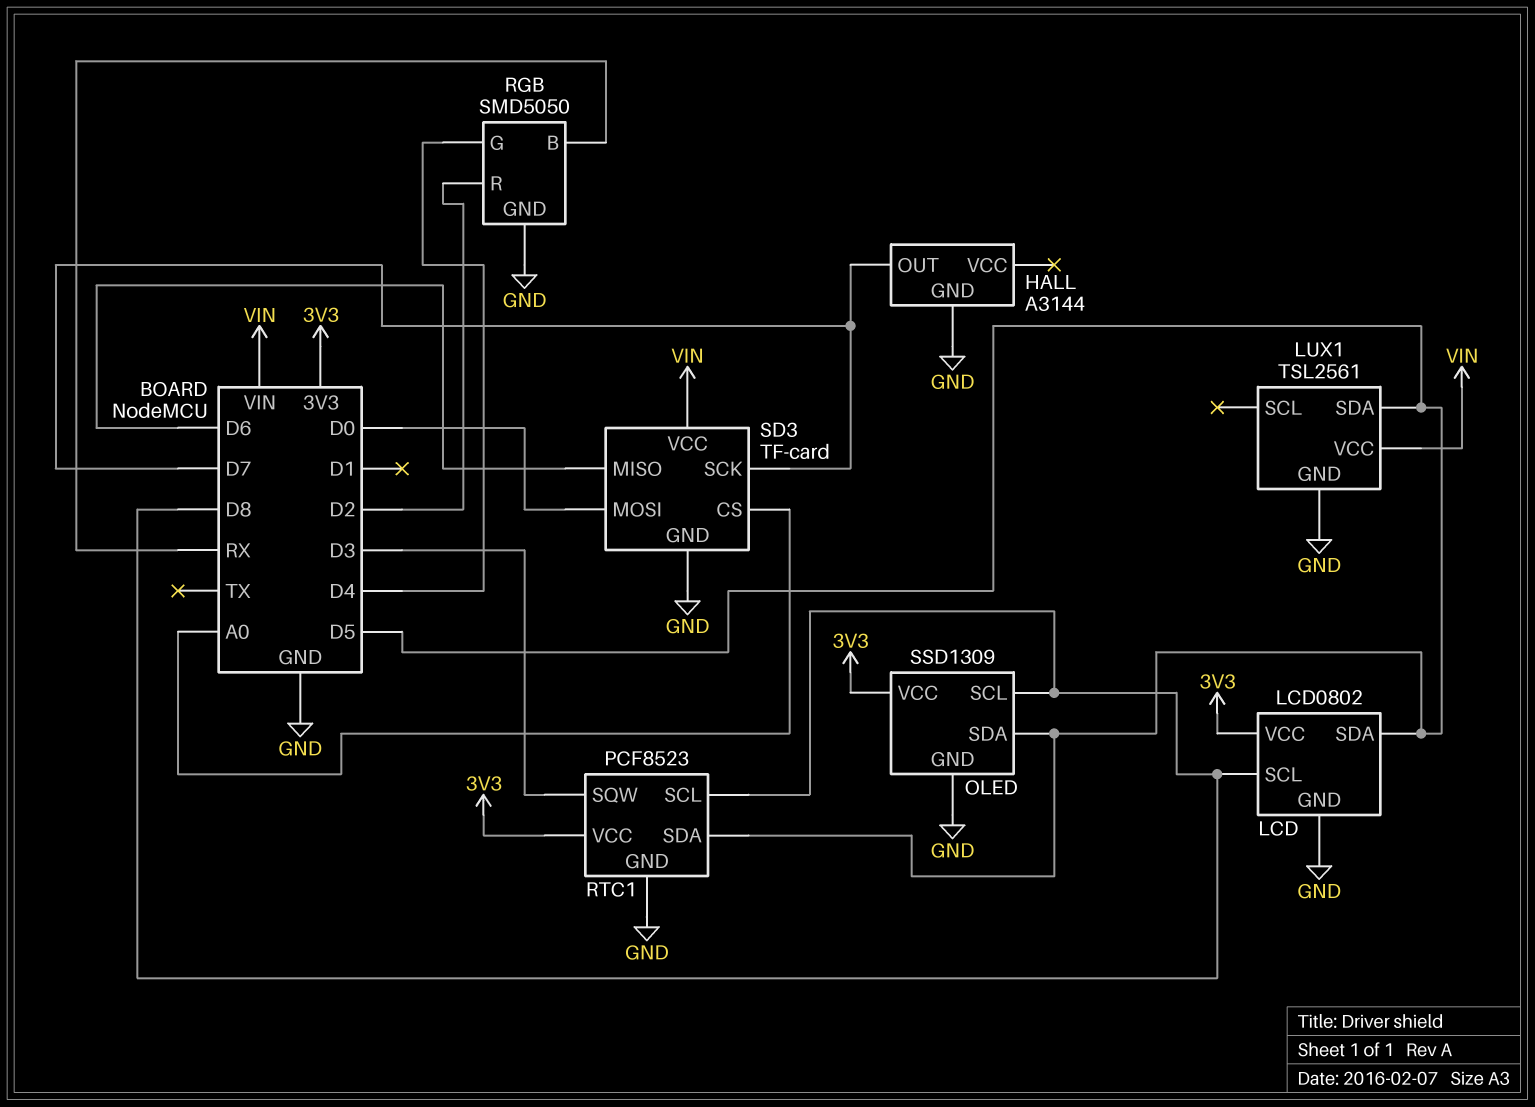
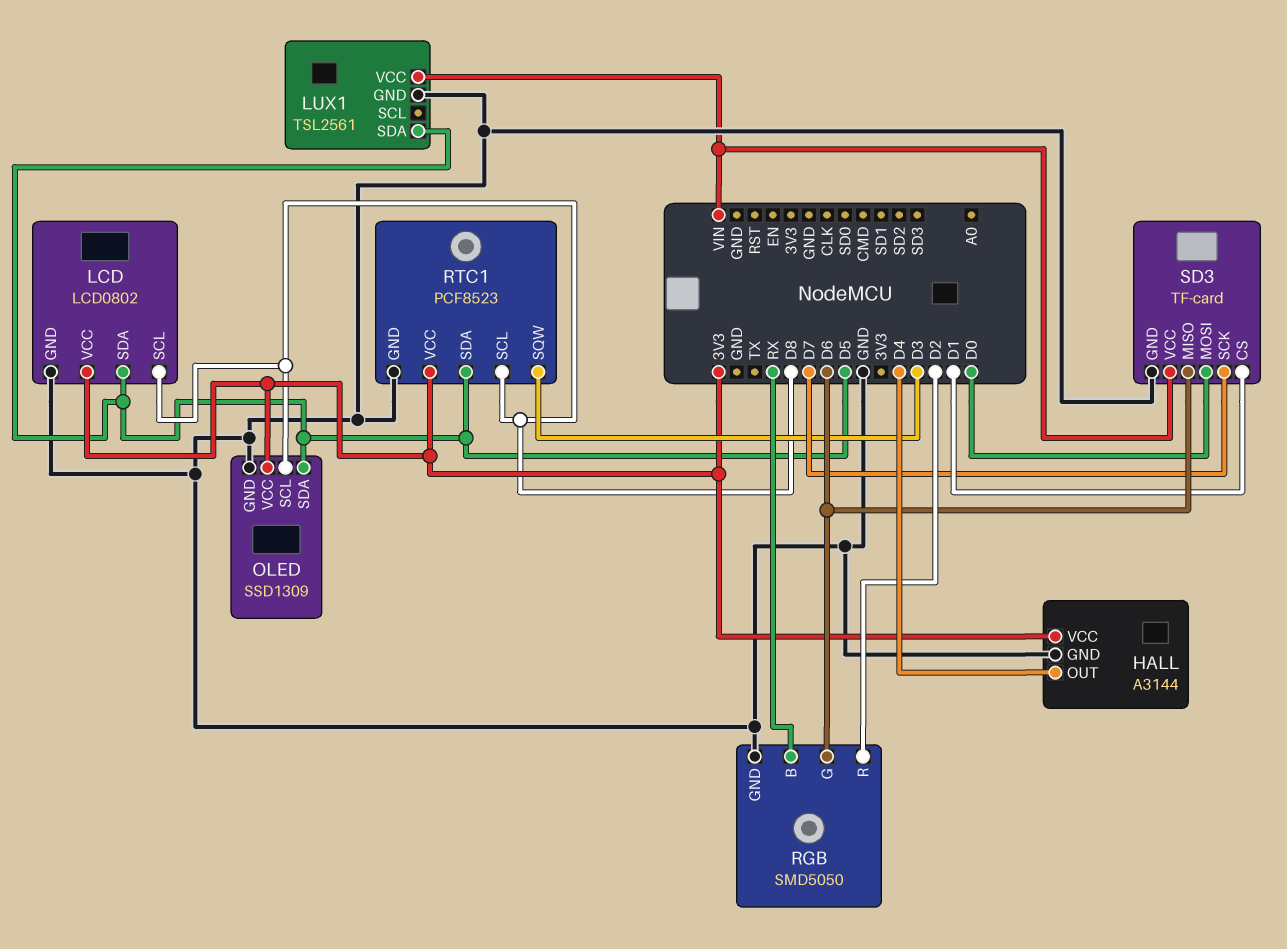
HALL pin OUT: D7 -> D4
HALL pin VCC: none -> 3V3
RGB pin G: D4 -> D6
SD3 pin CS: A0 -> D1

